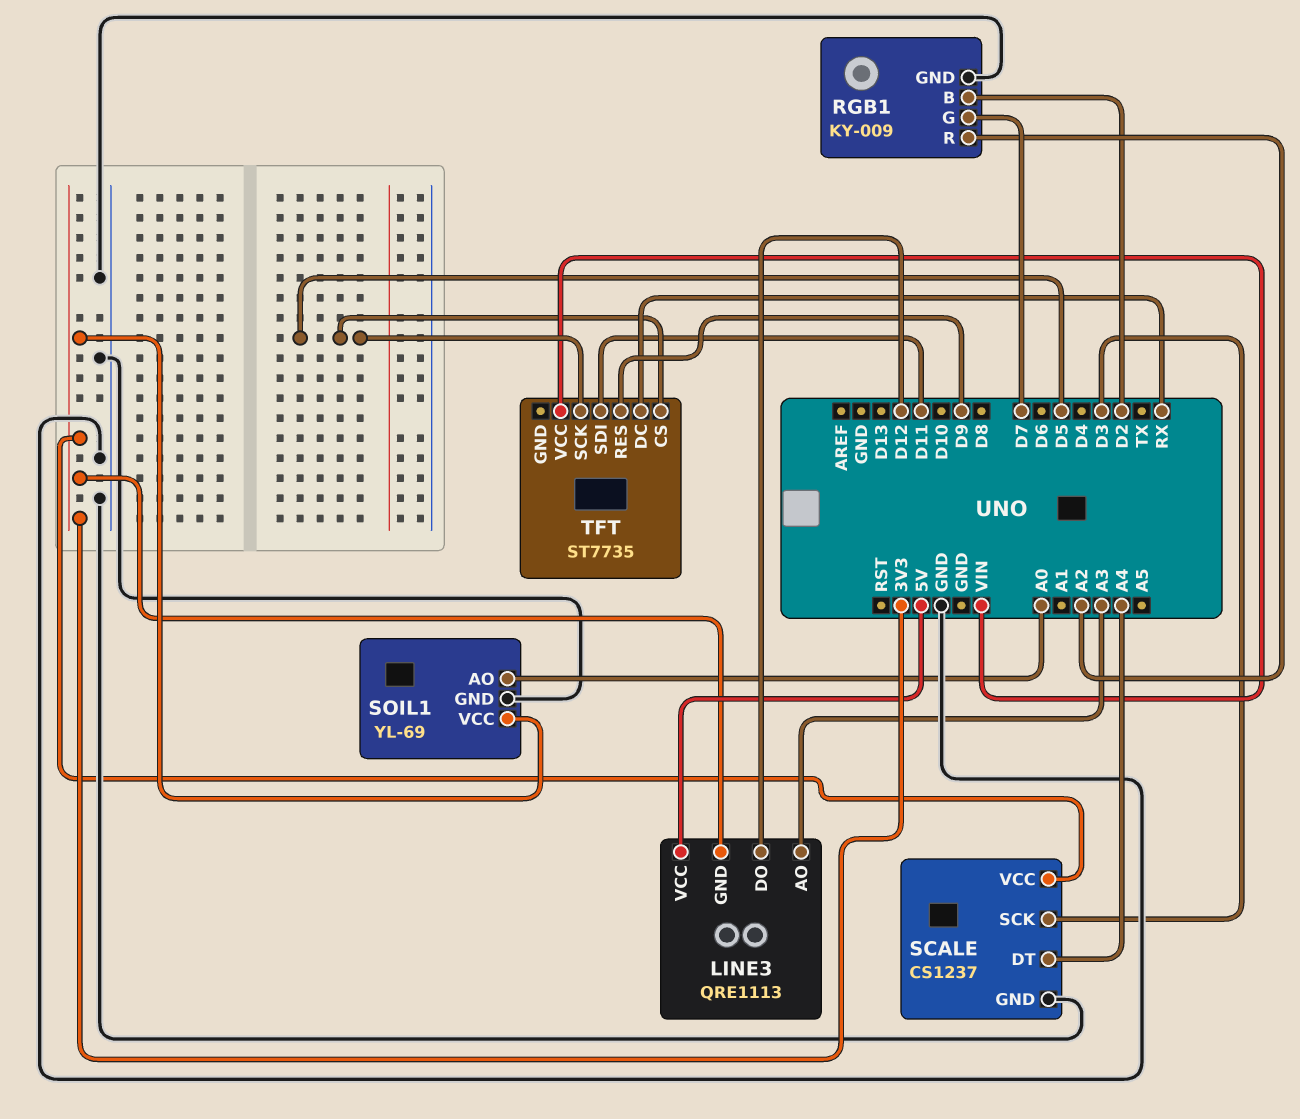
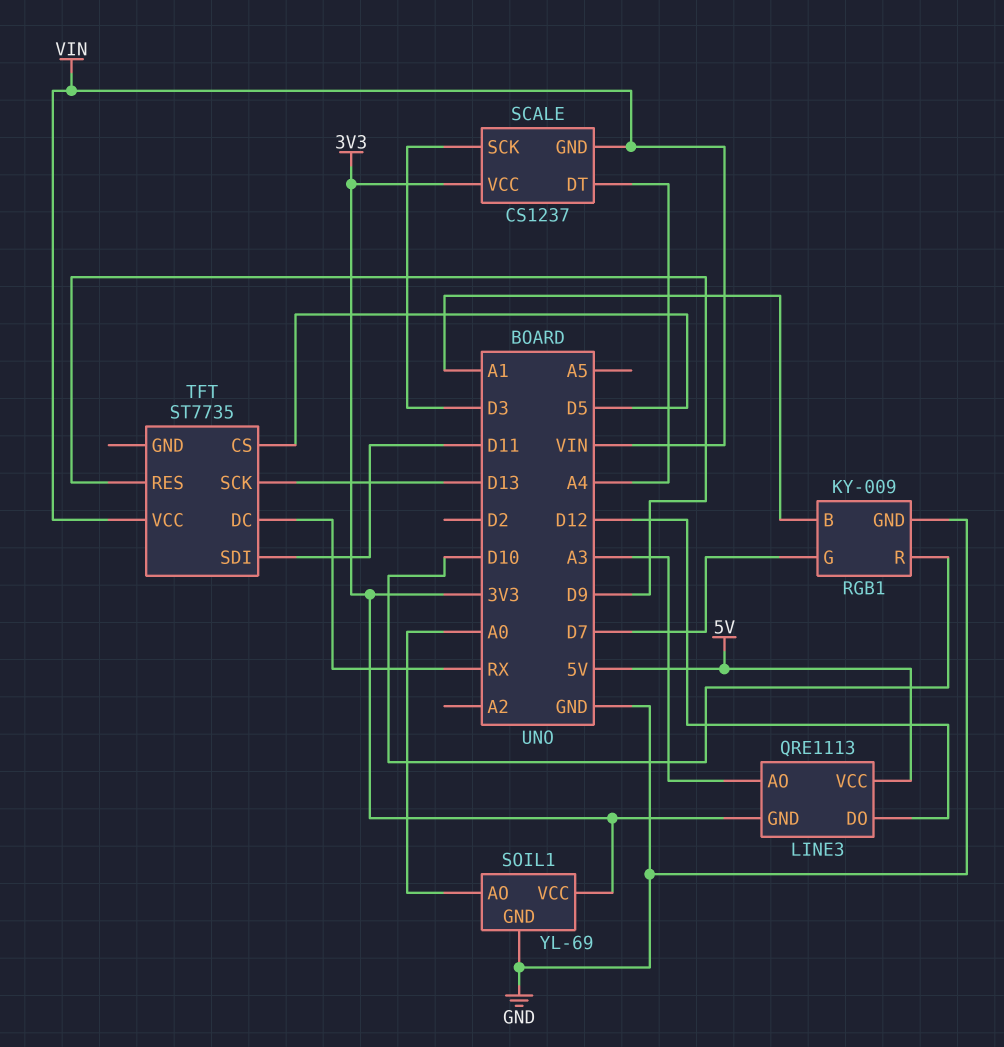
RGB1 pin B: D2 -> A1
RGB1 pin R: A2 -> D10
SCALE pin GND: GND -> VIN
TFT pin SCK: D5 -> D13

